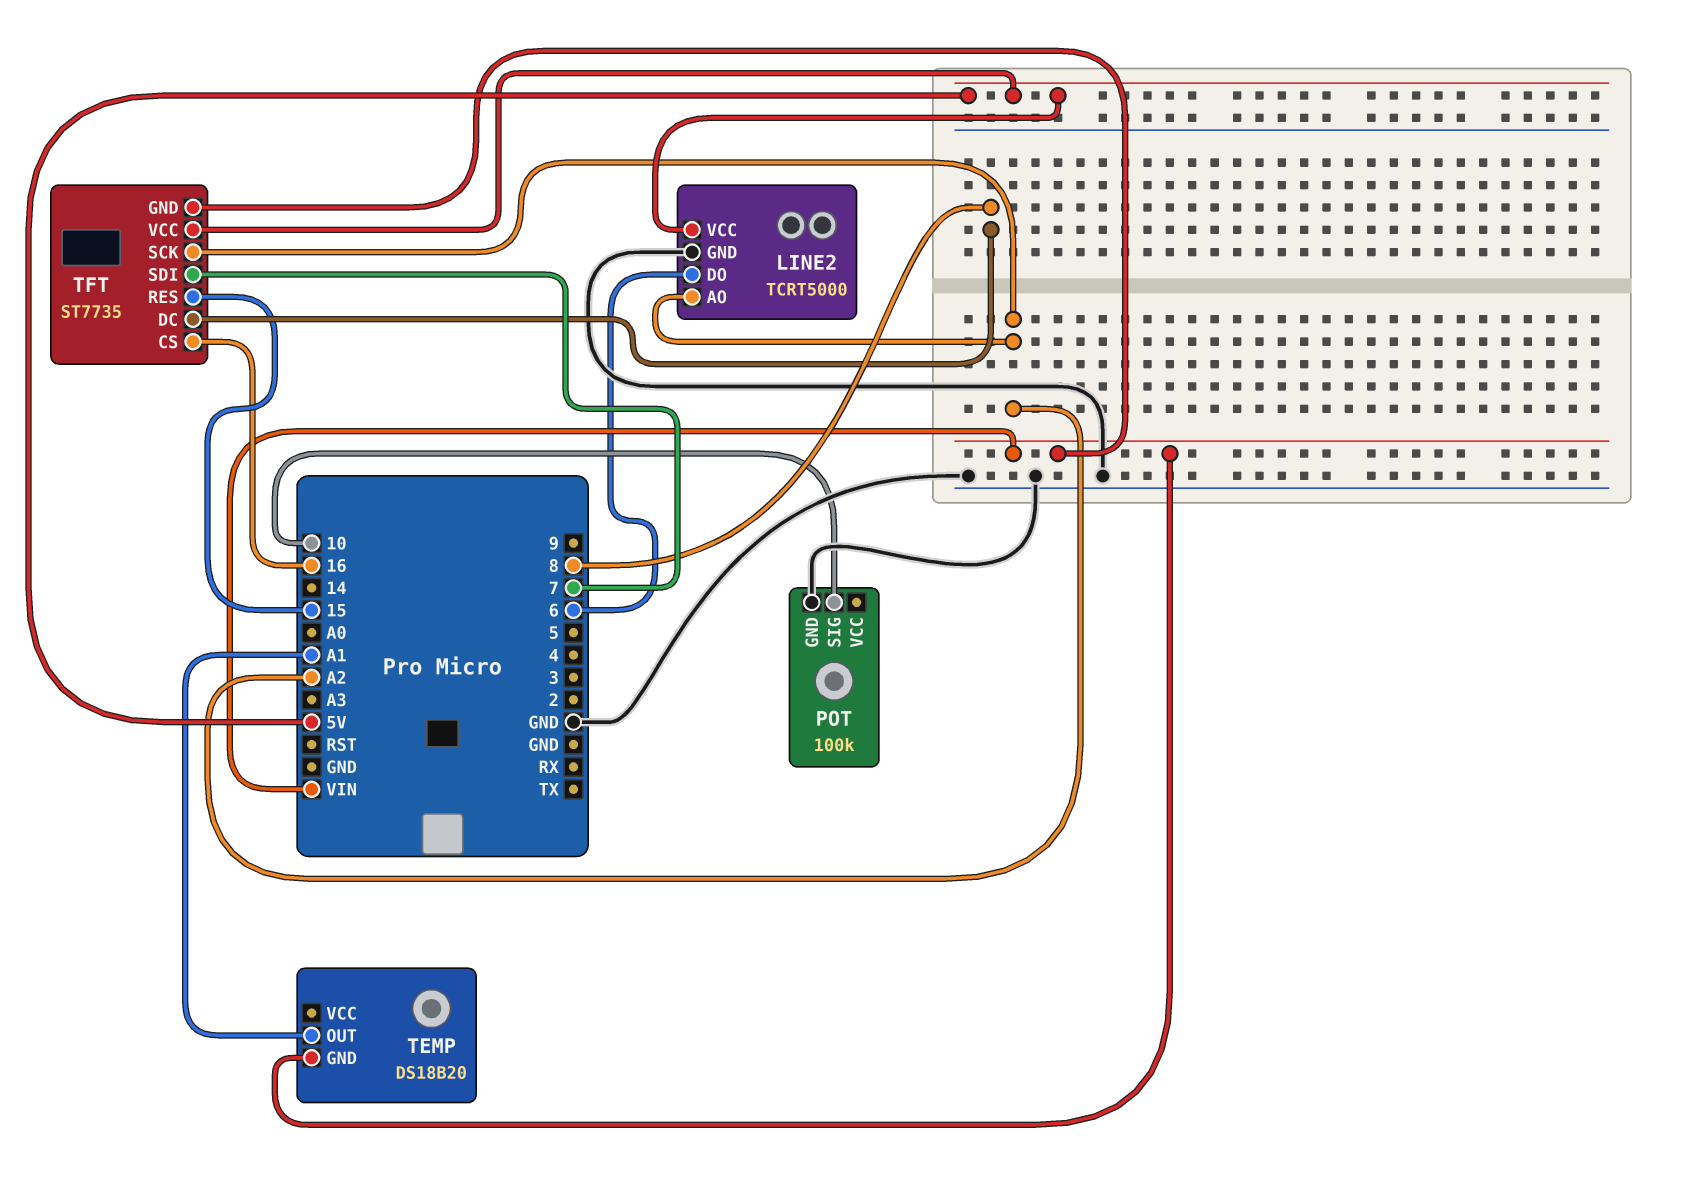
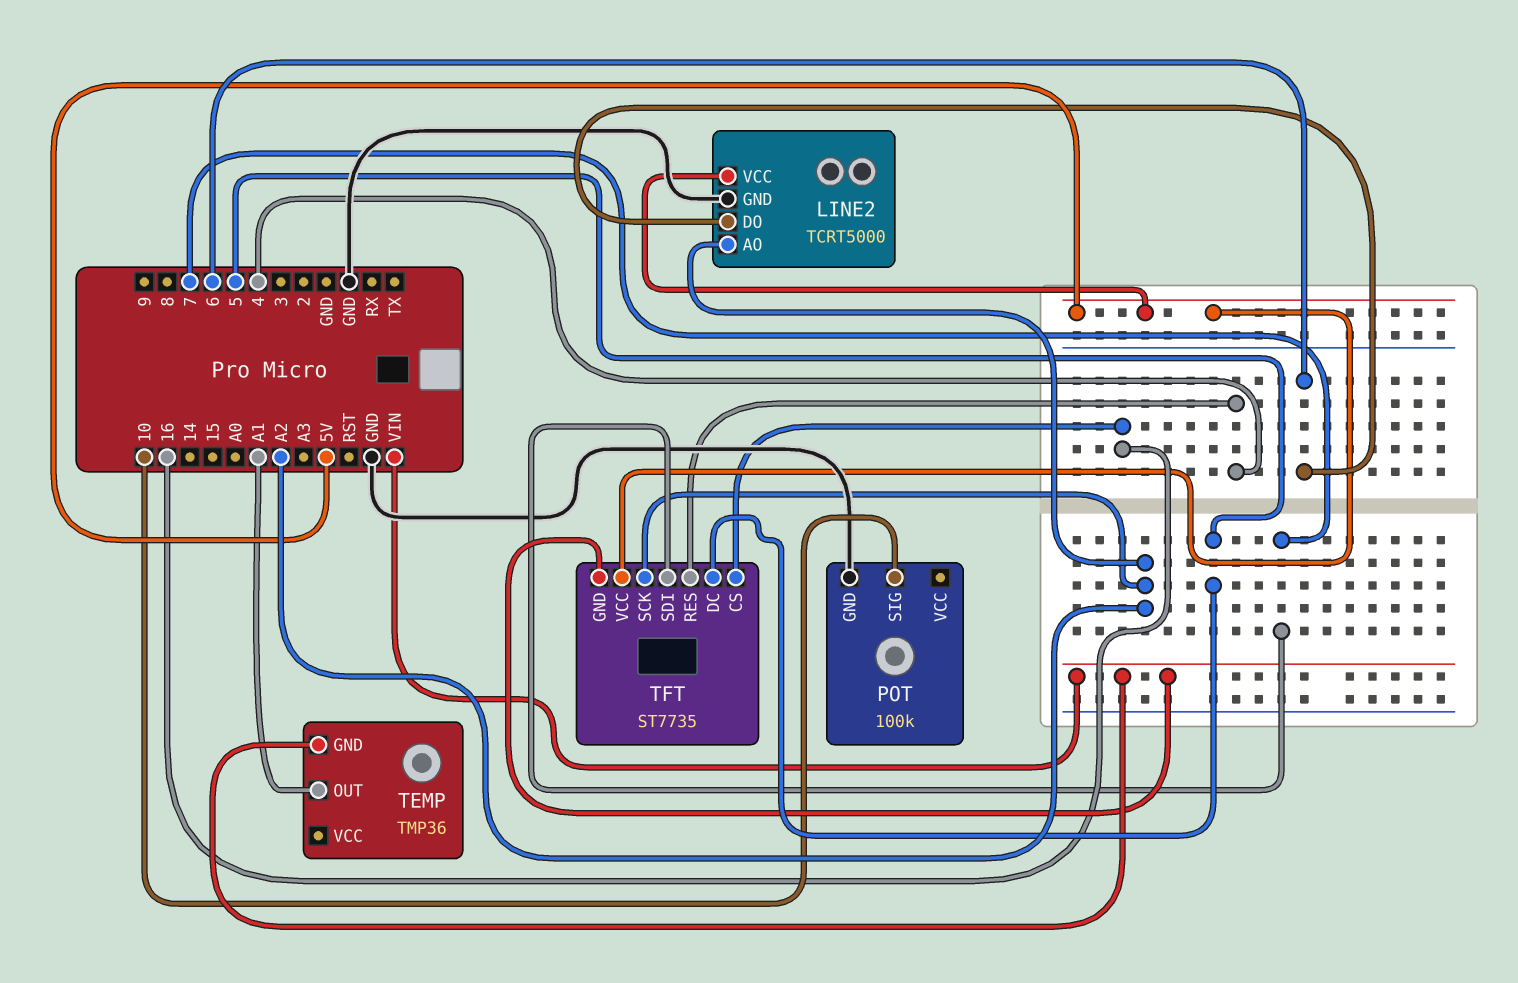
TEMP: DS18B20 -> TMP36
TFT pin DC: 8 -> 5
TFT pin RES: 15 -> 4

